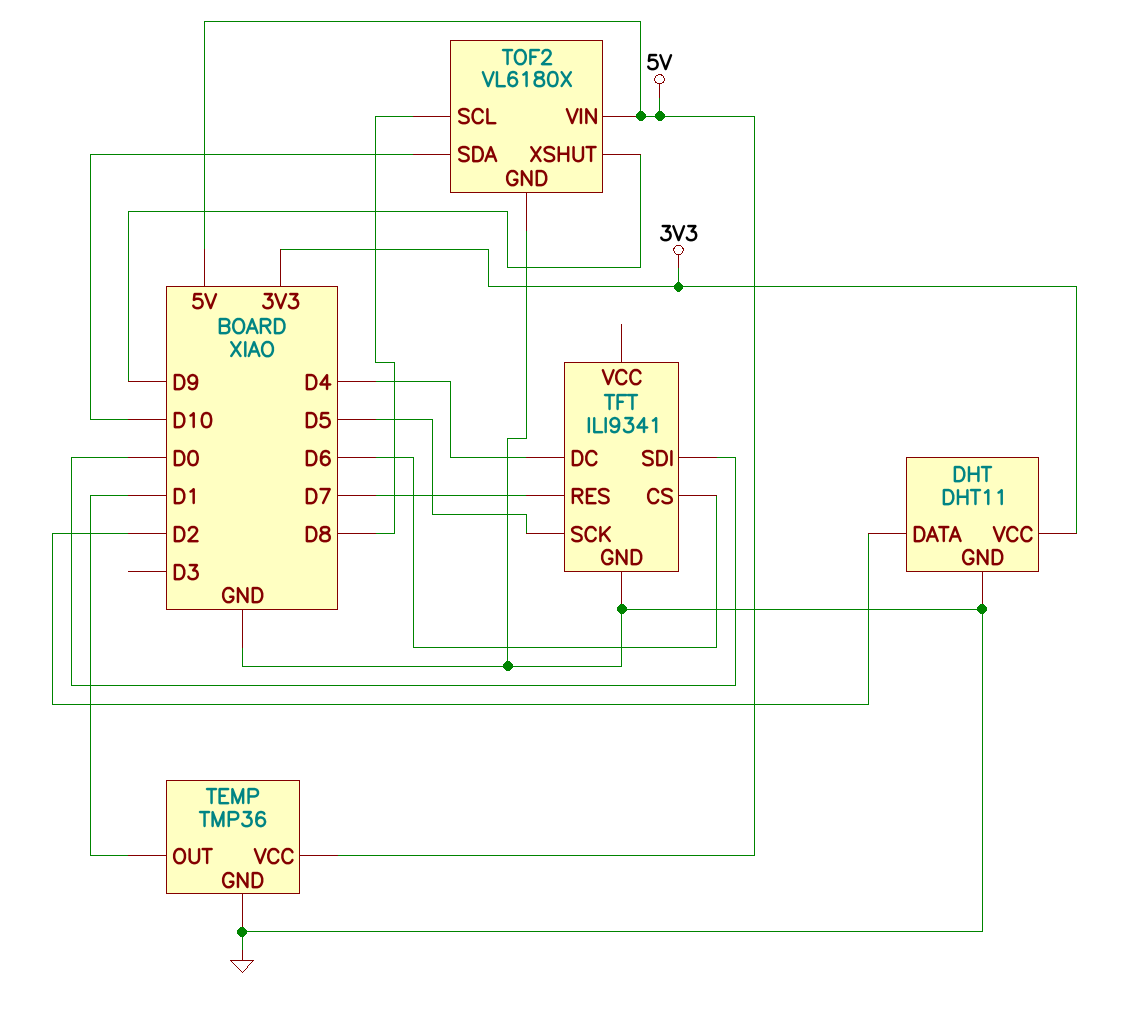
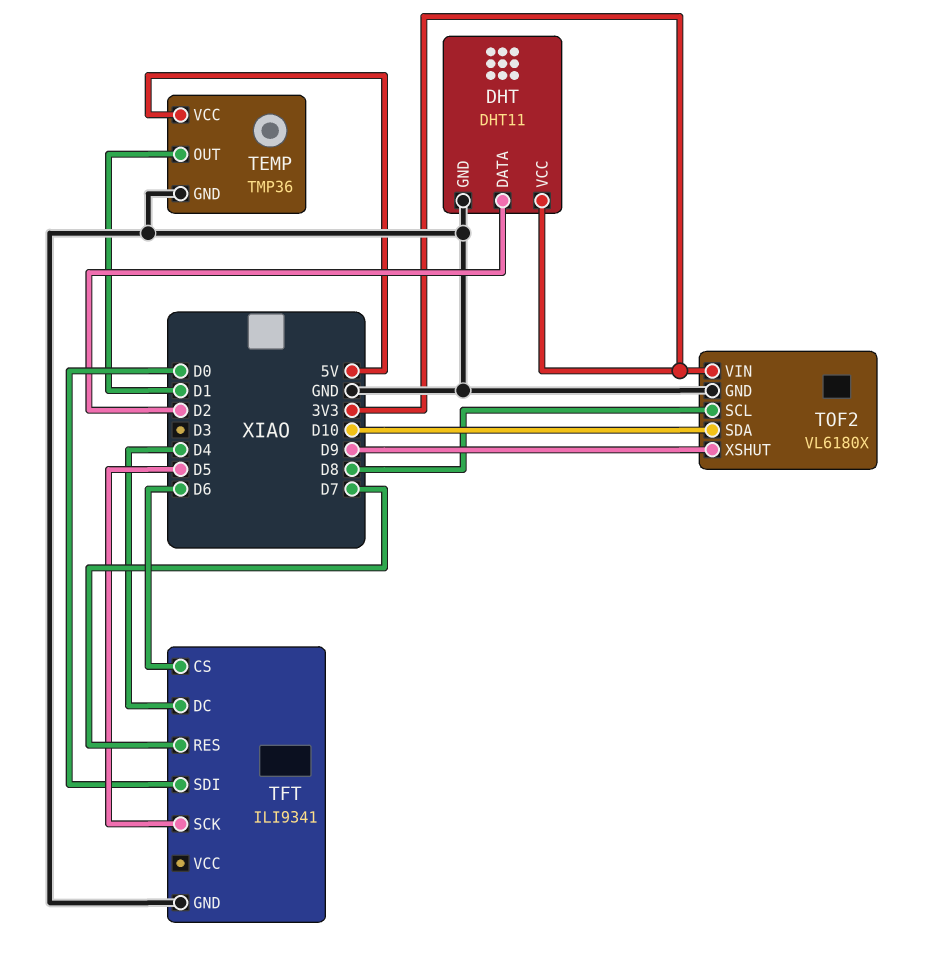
TOF2 pin VIN: 5V -> 3V3

